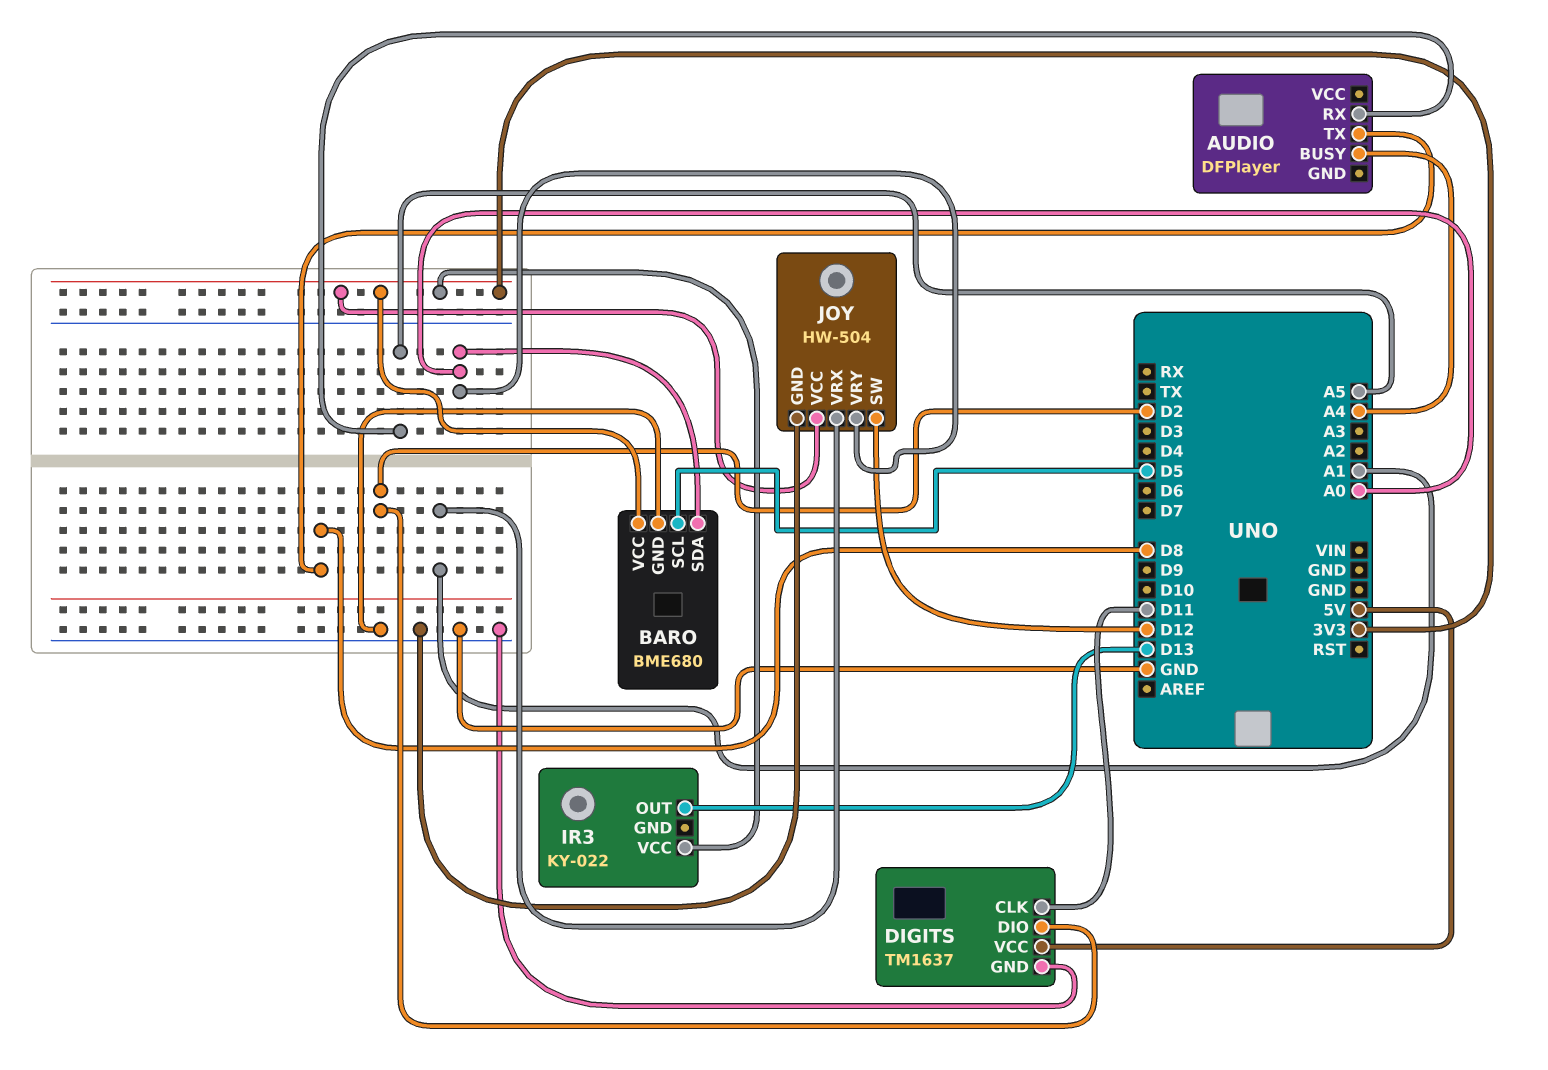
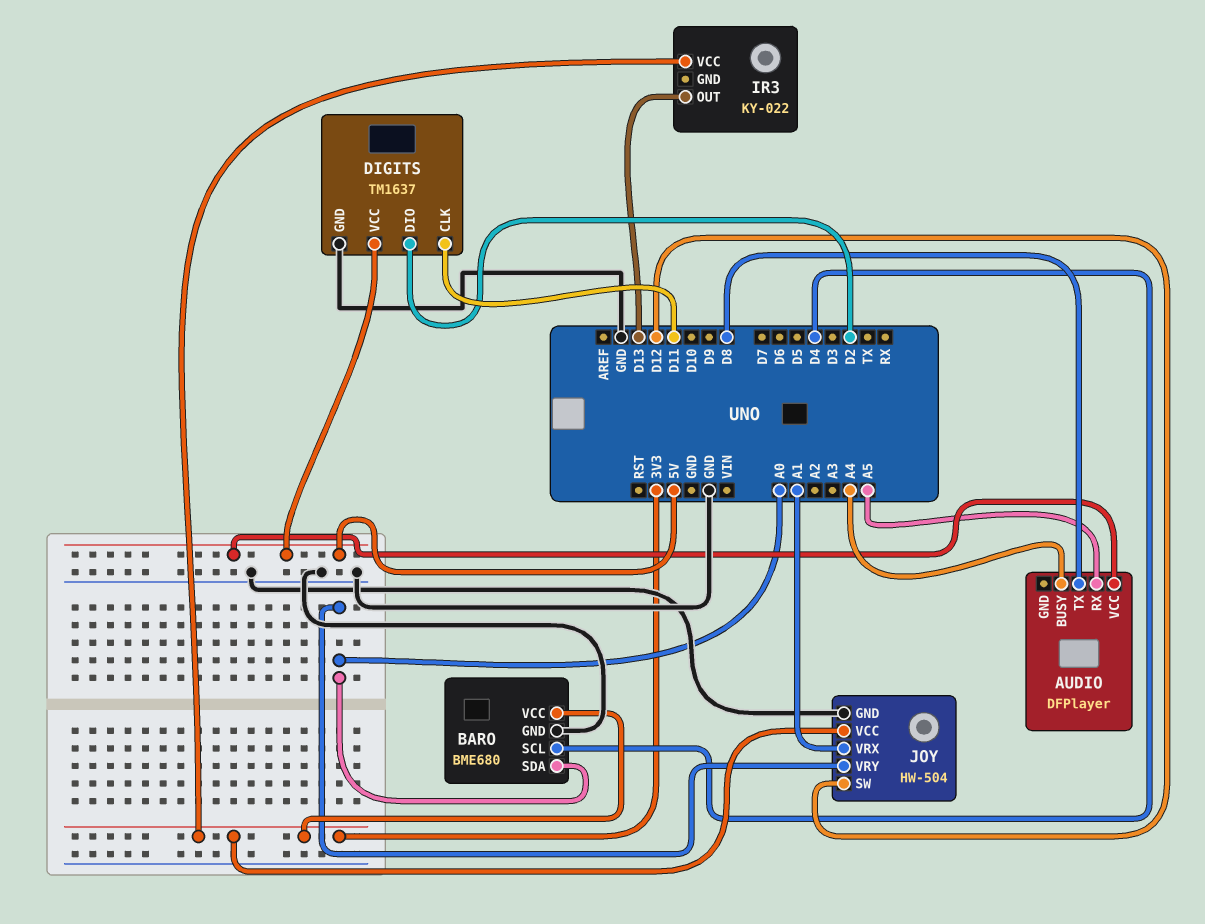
AUDIO pin VCC: none -> 5V
BARO pin SCL: D5 -> D4

